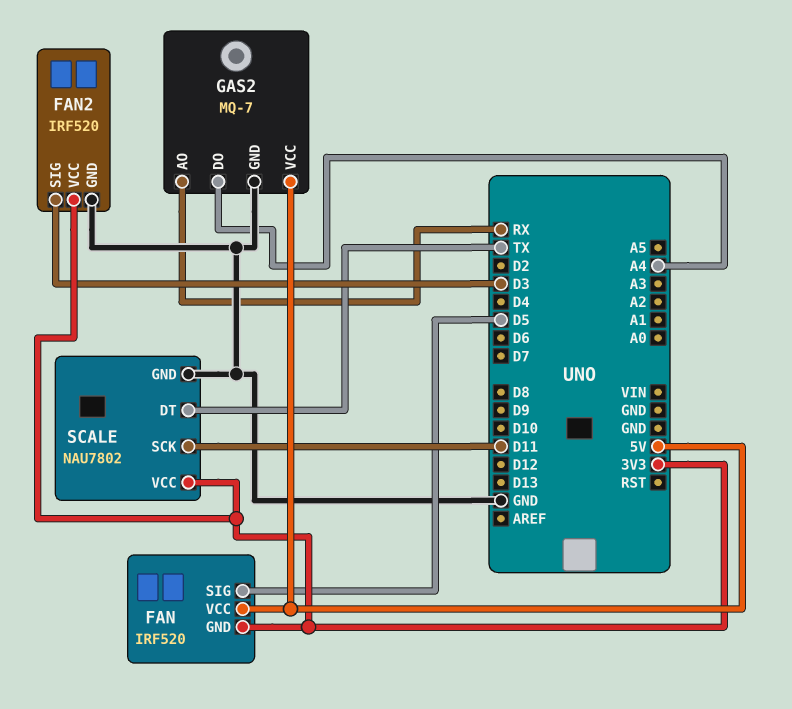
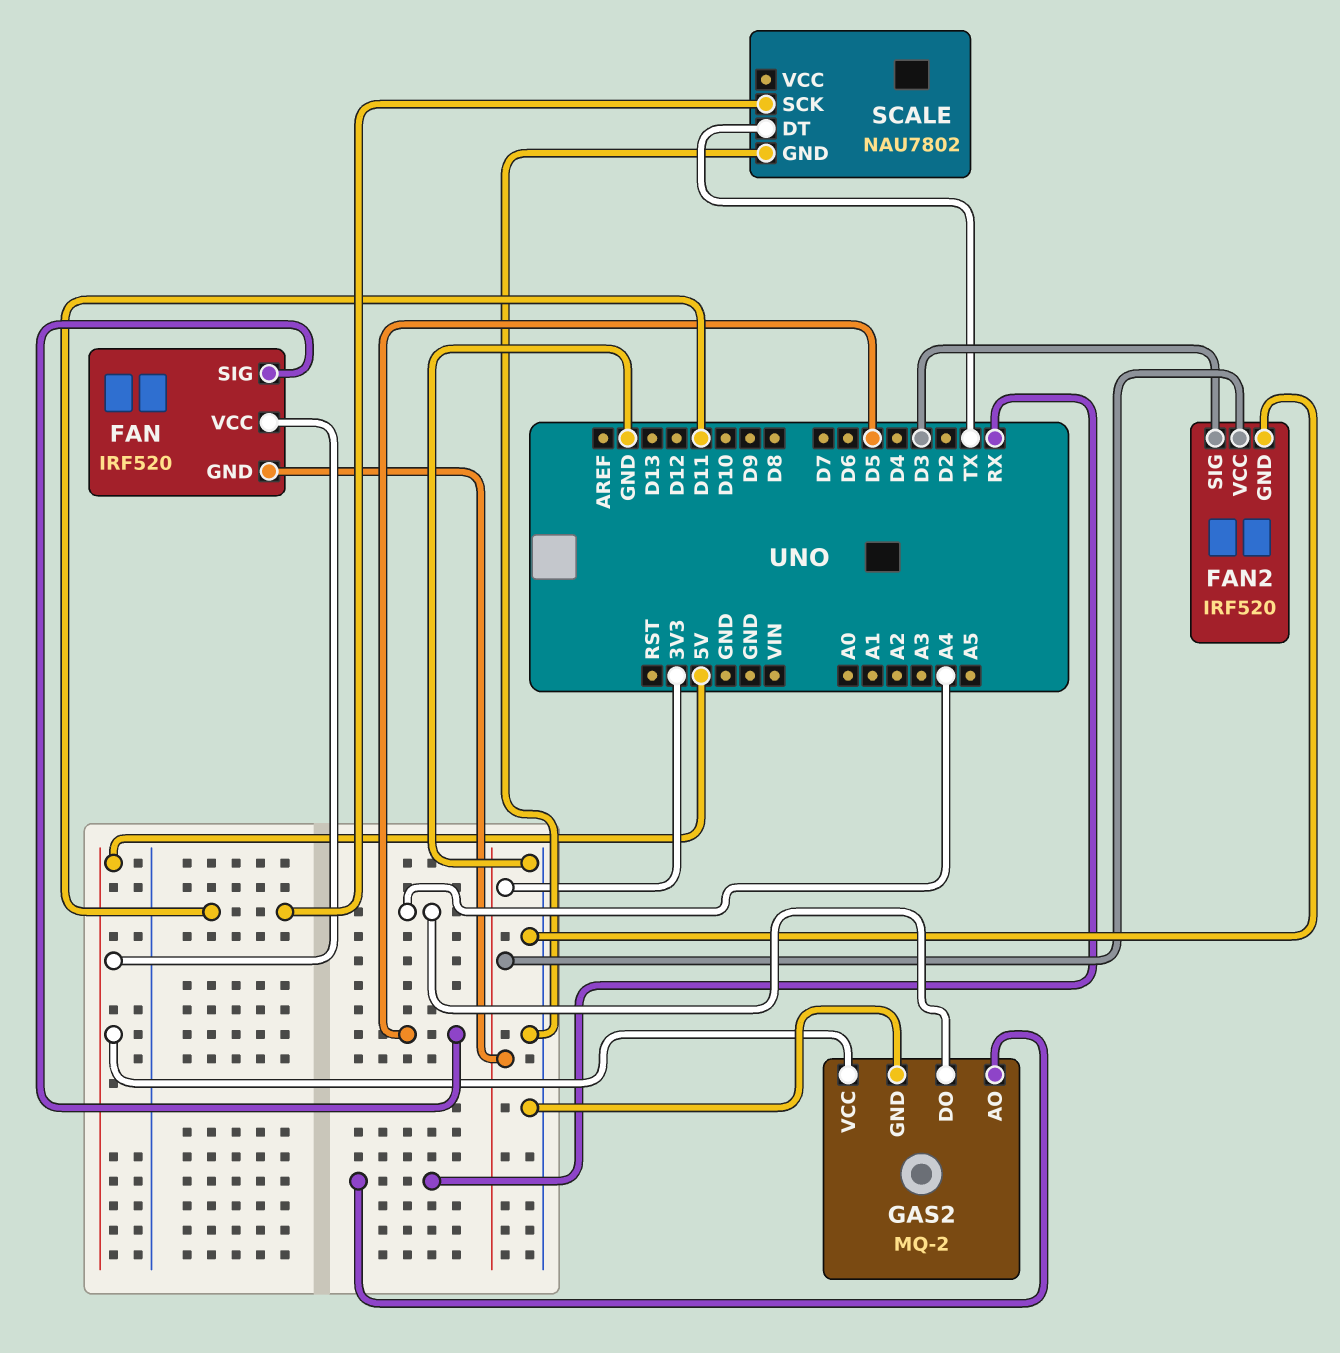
GAS2: MQ-7 -> MQ-2
SCALE pin VCC: 3V3 -> none

